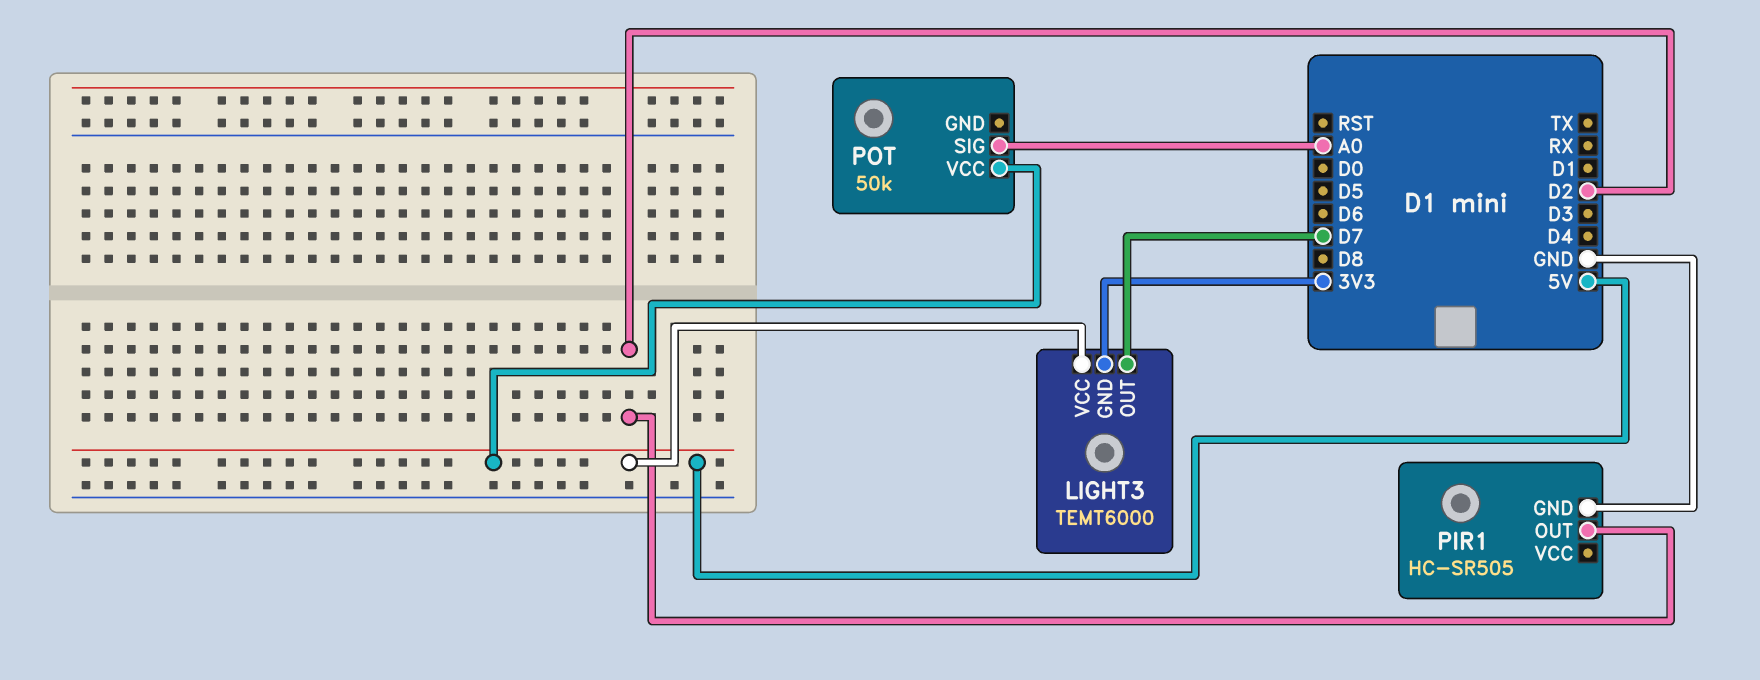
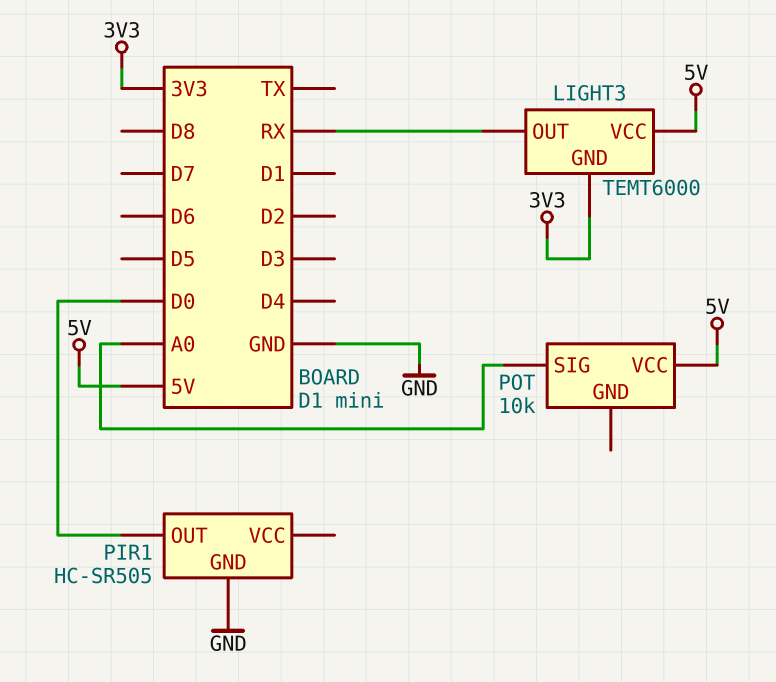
LIGHT3 pin OUT: D7 -> RX
PIR1 pin OUT: D2 -> D0
POT: 50k -> 10k

